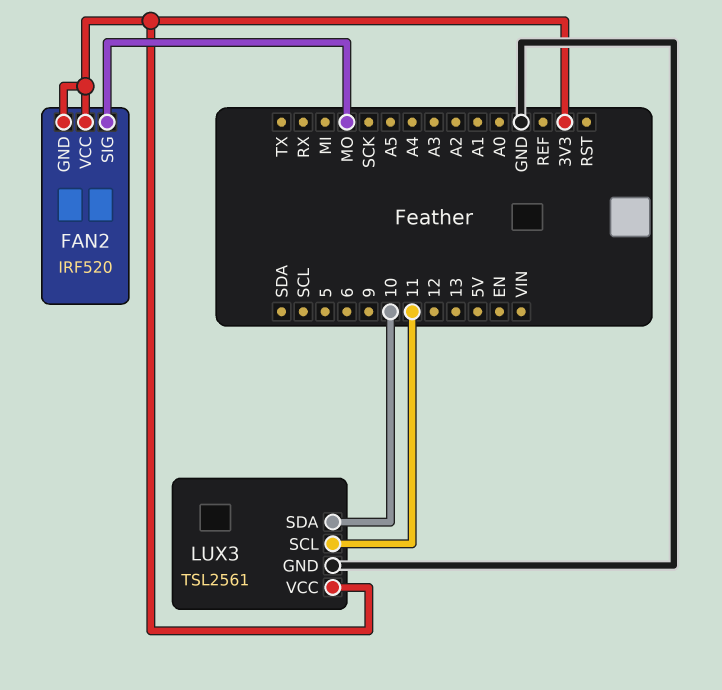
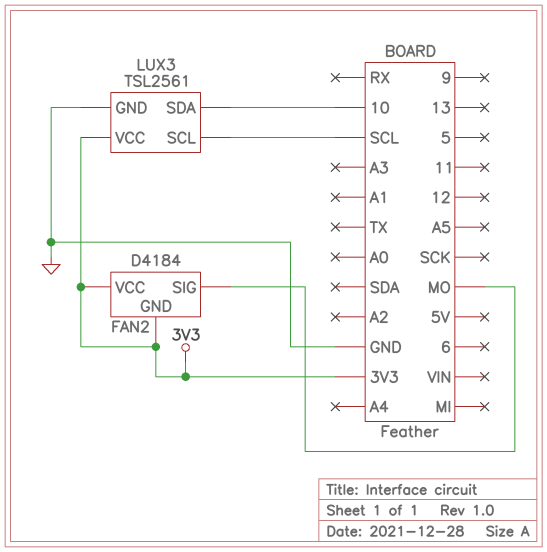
FAN2: IRF520 -> D4184
LUX3 pin SCL: 11 -> SCL

